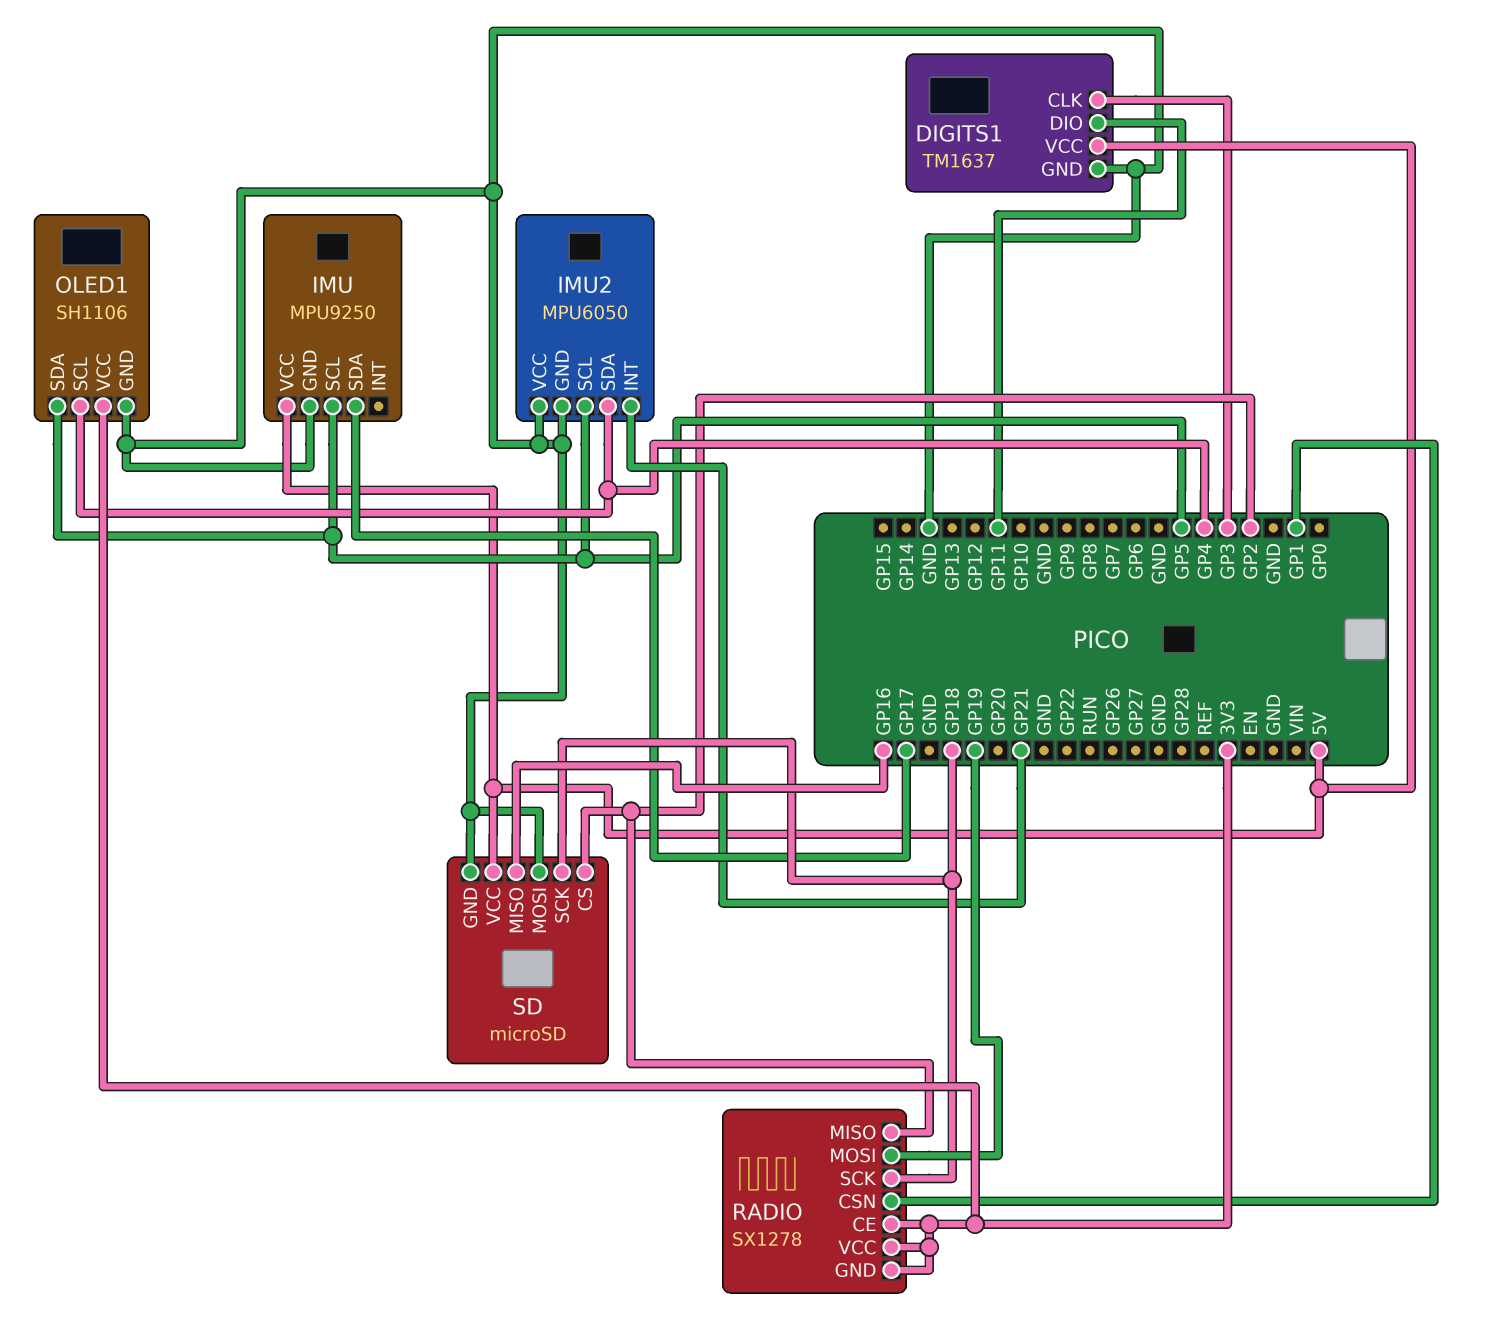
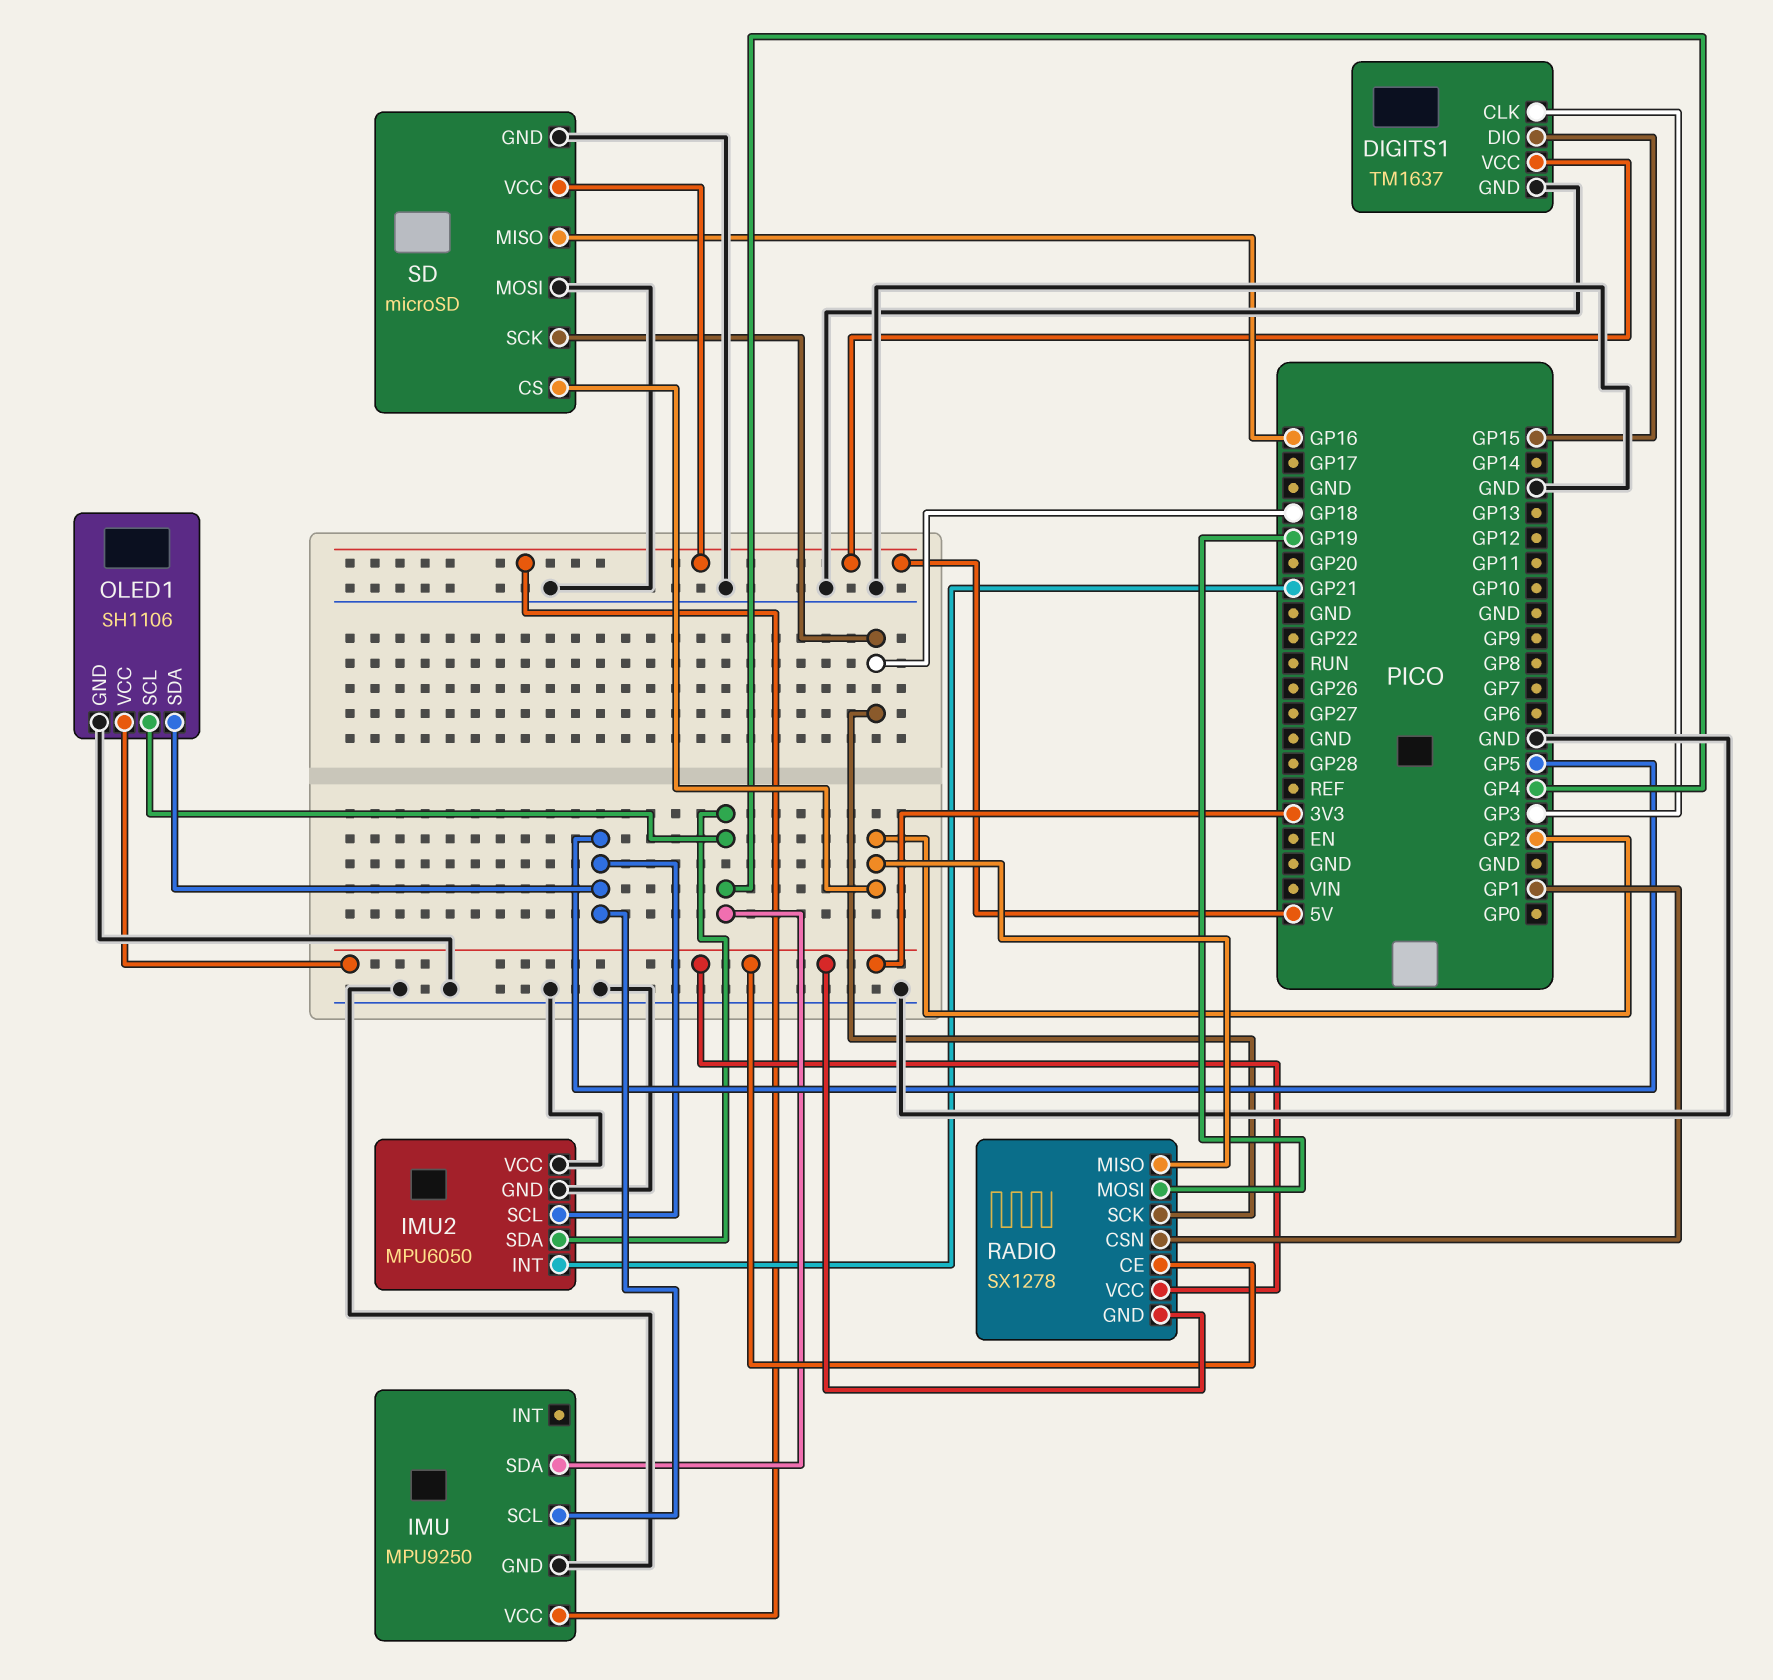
DIGITS1 pin DIO: GP11 -> GP15
IMU pin SDA: GP17 -> GP4

